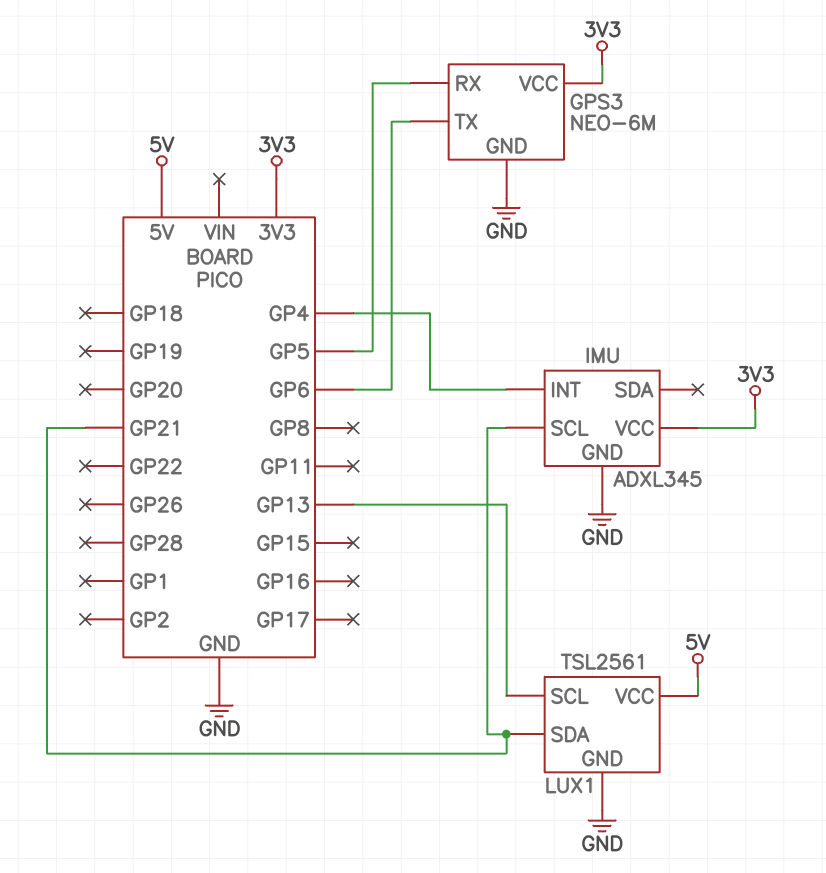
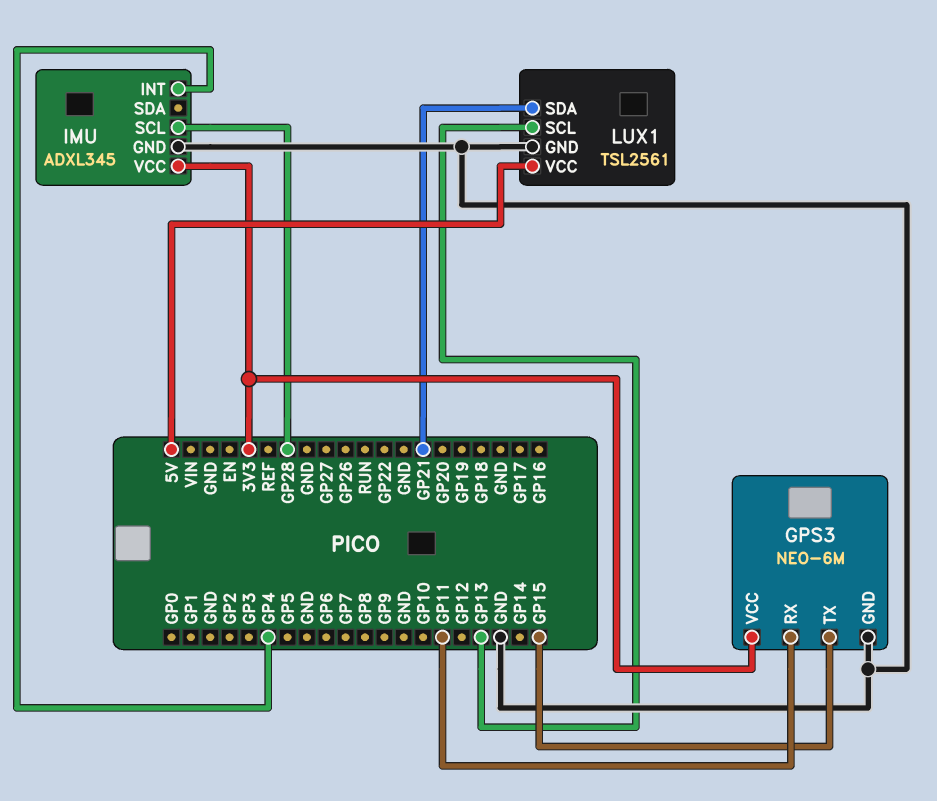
GPS3 pin RX: GP5 -> GP11
GPS3 pin TX: GP6 -> GP15
IMU pin SCL: GP21 -> GP28

